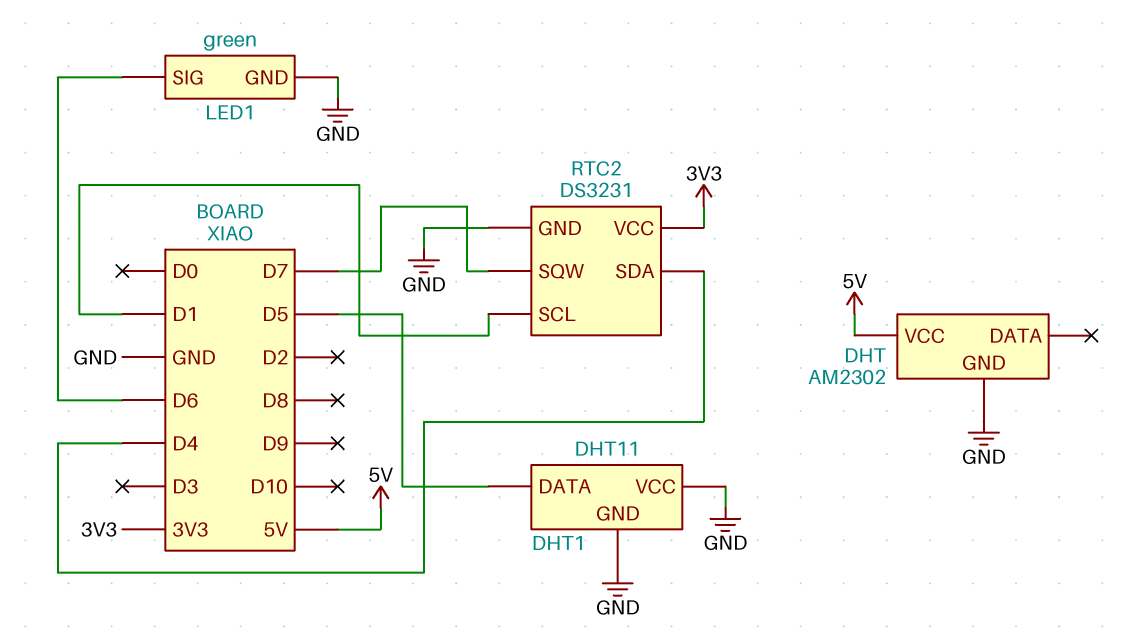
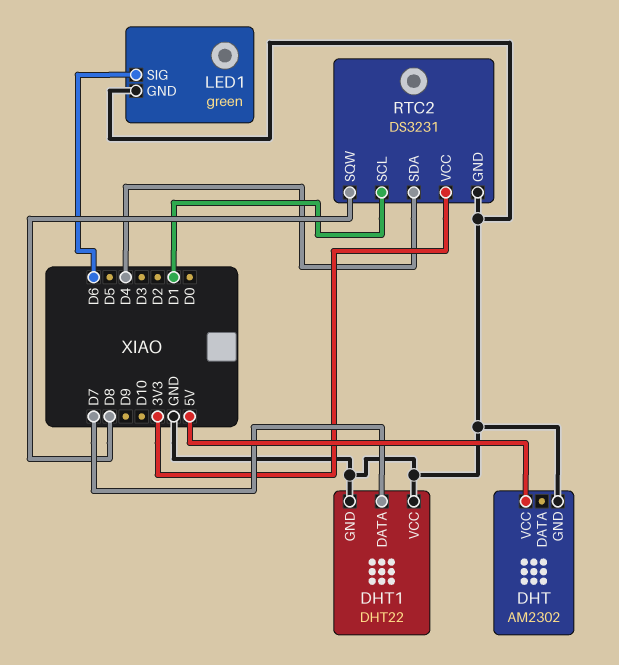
DHT1: DHT11 -> DHT22
DHT1 pin DATA: D5 -> D7
RTC2 pin SQW: D7 -> D8

